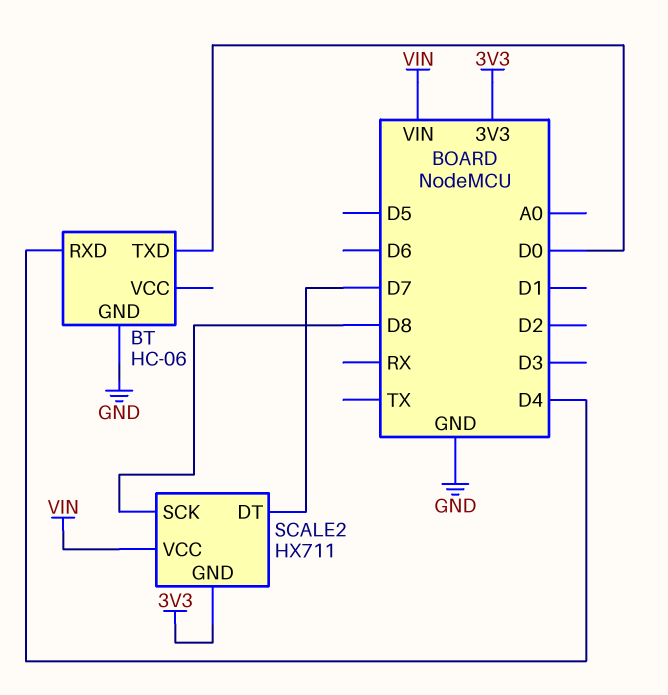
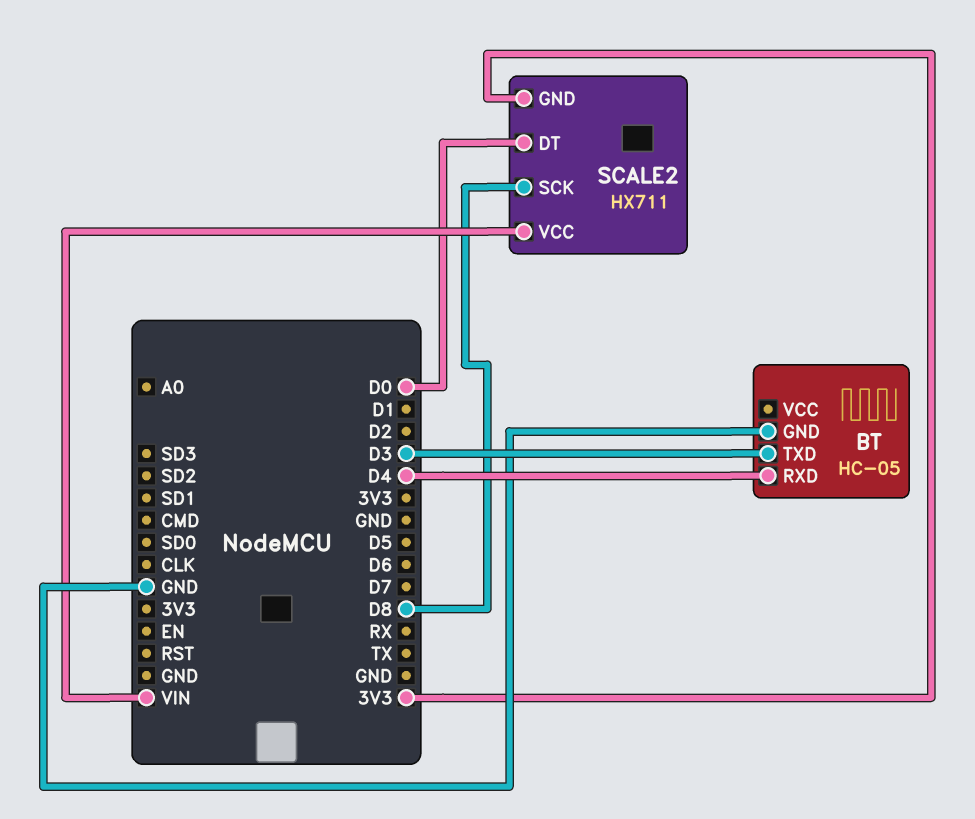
BT: HC-06 -> HC-05
BT pin TXD: D0 -> D3
SCALE2 pin DT: D7 -> D0

